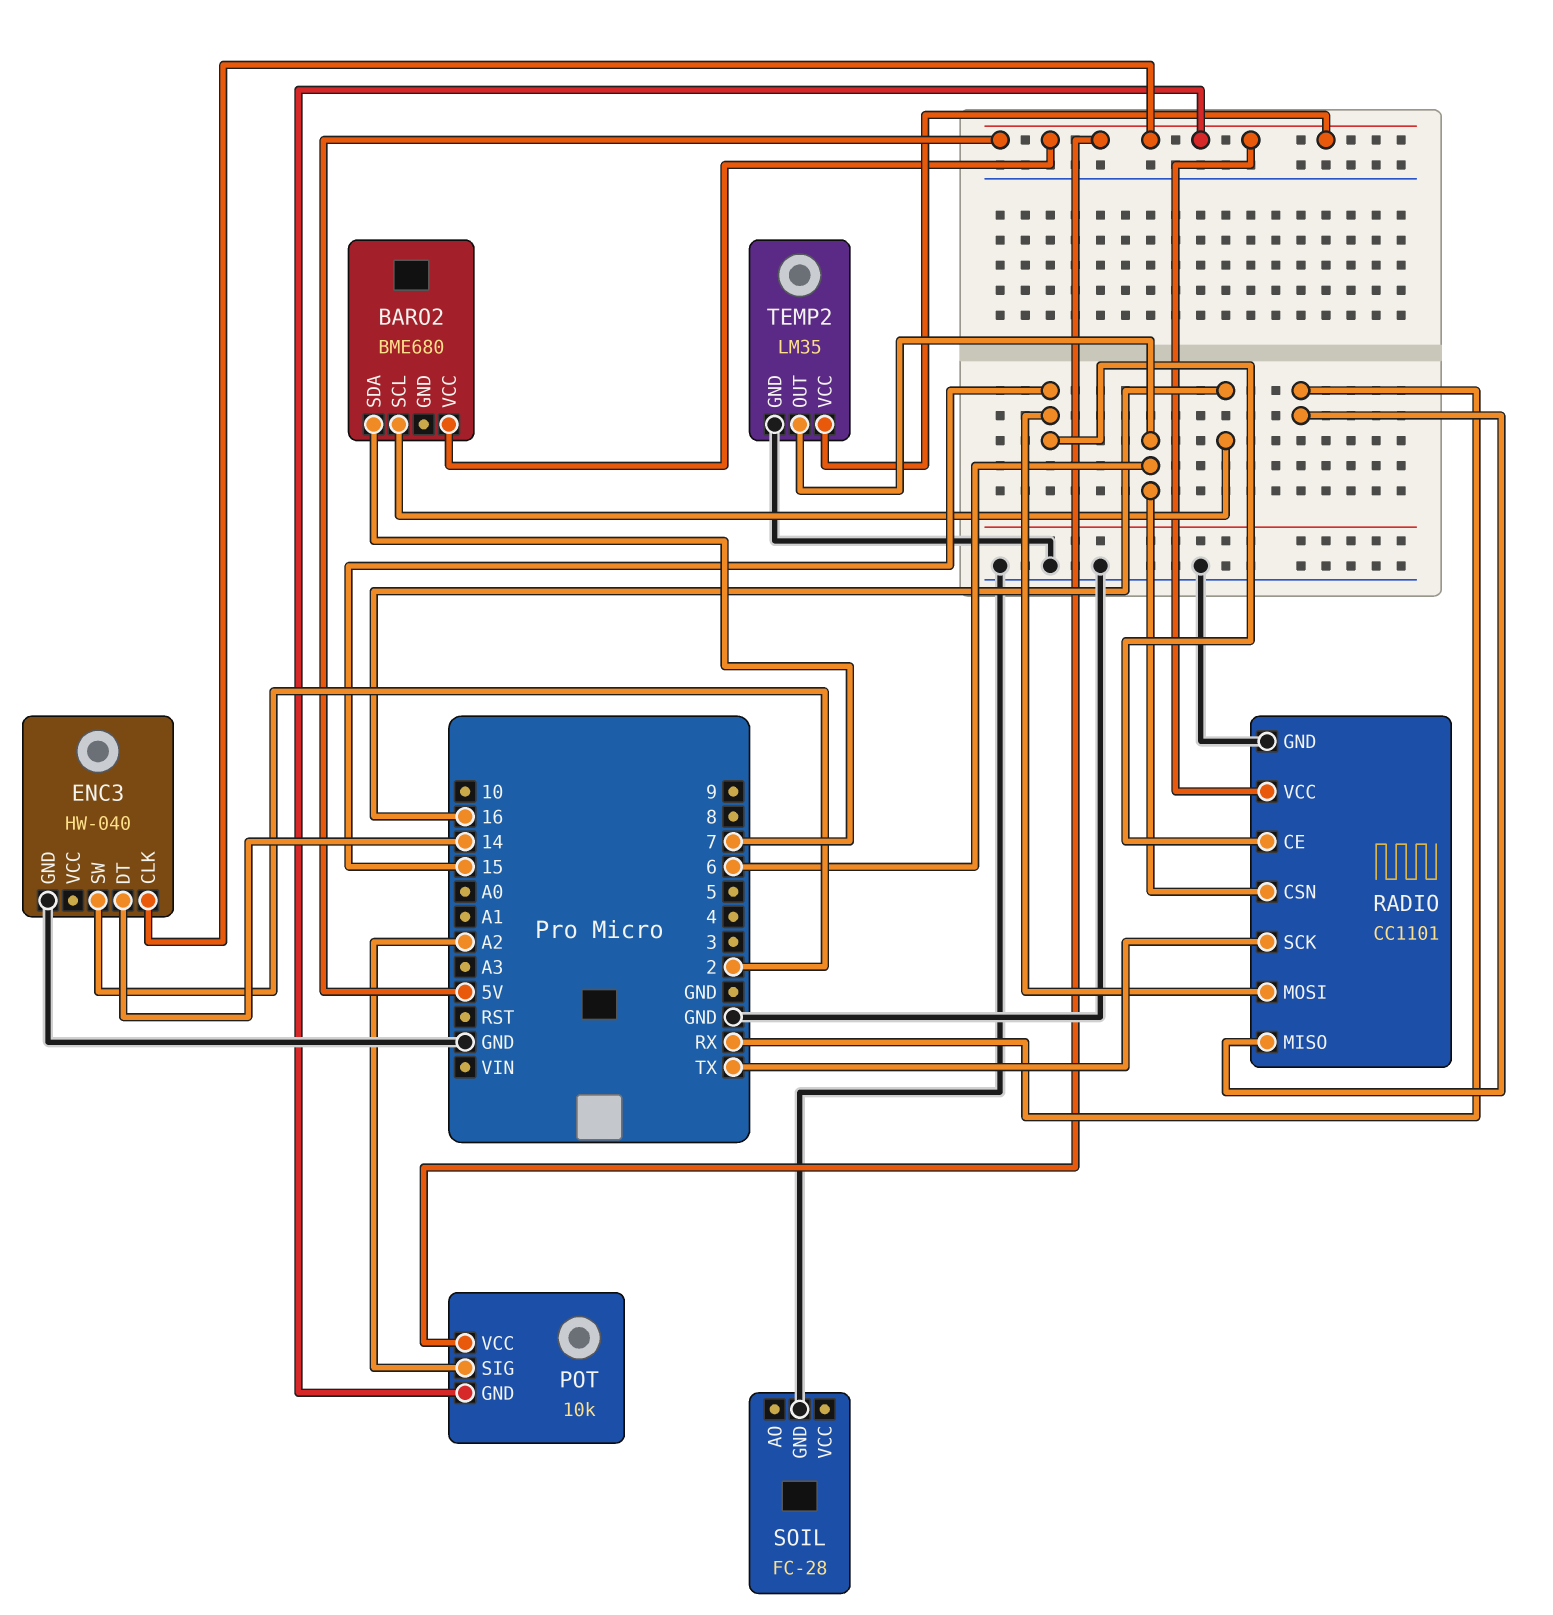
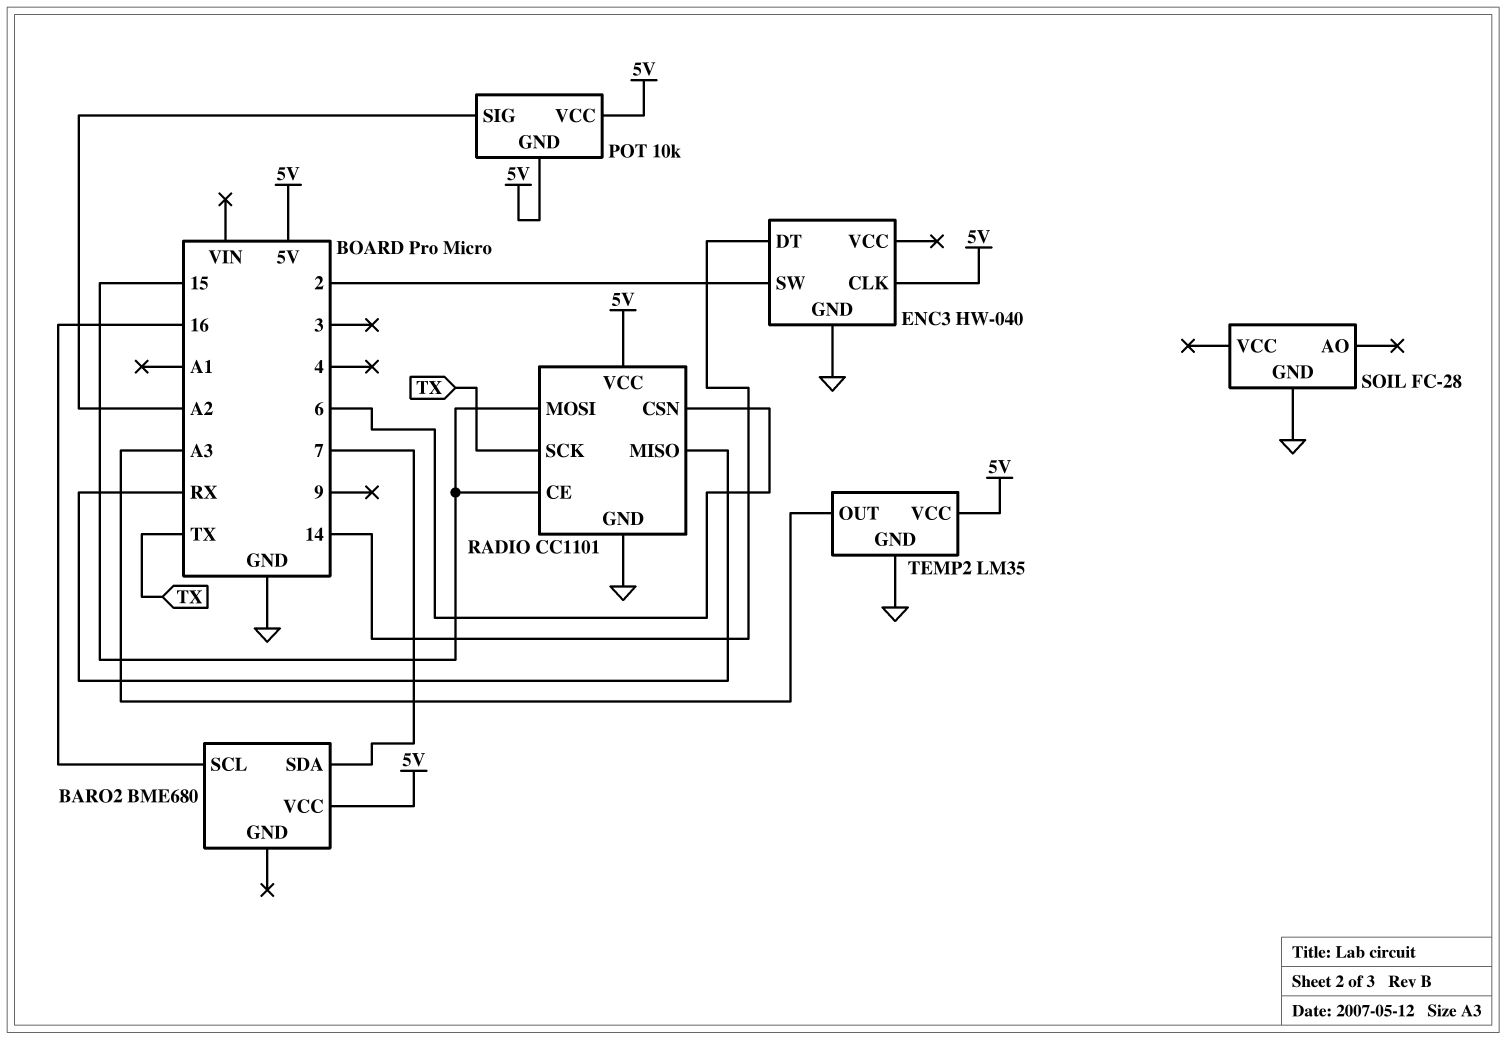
TEMP2 pin OUT: 6 -> A3

